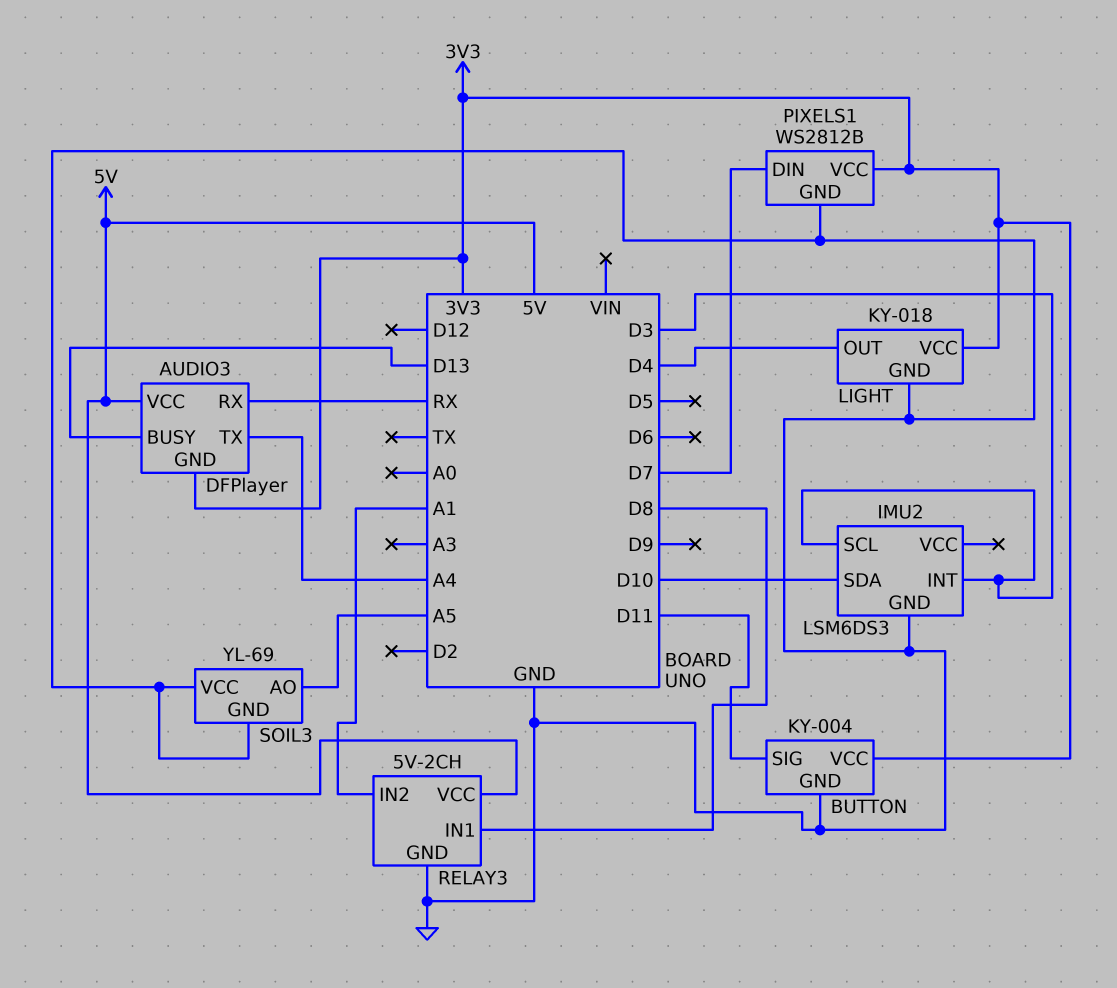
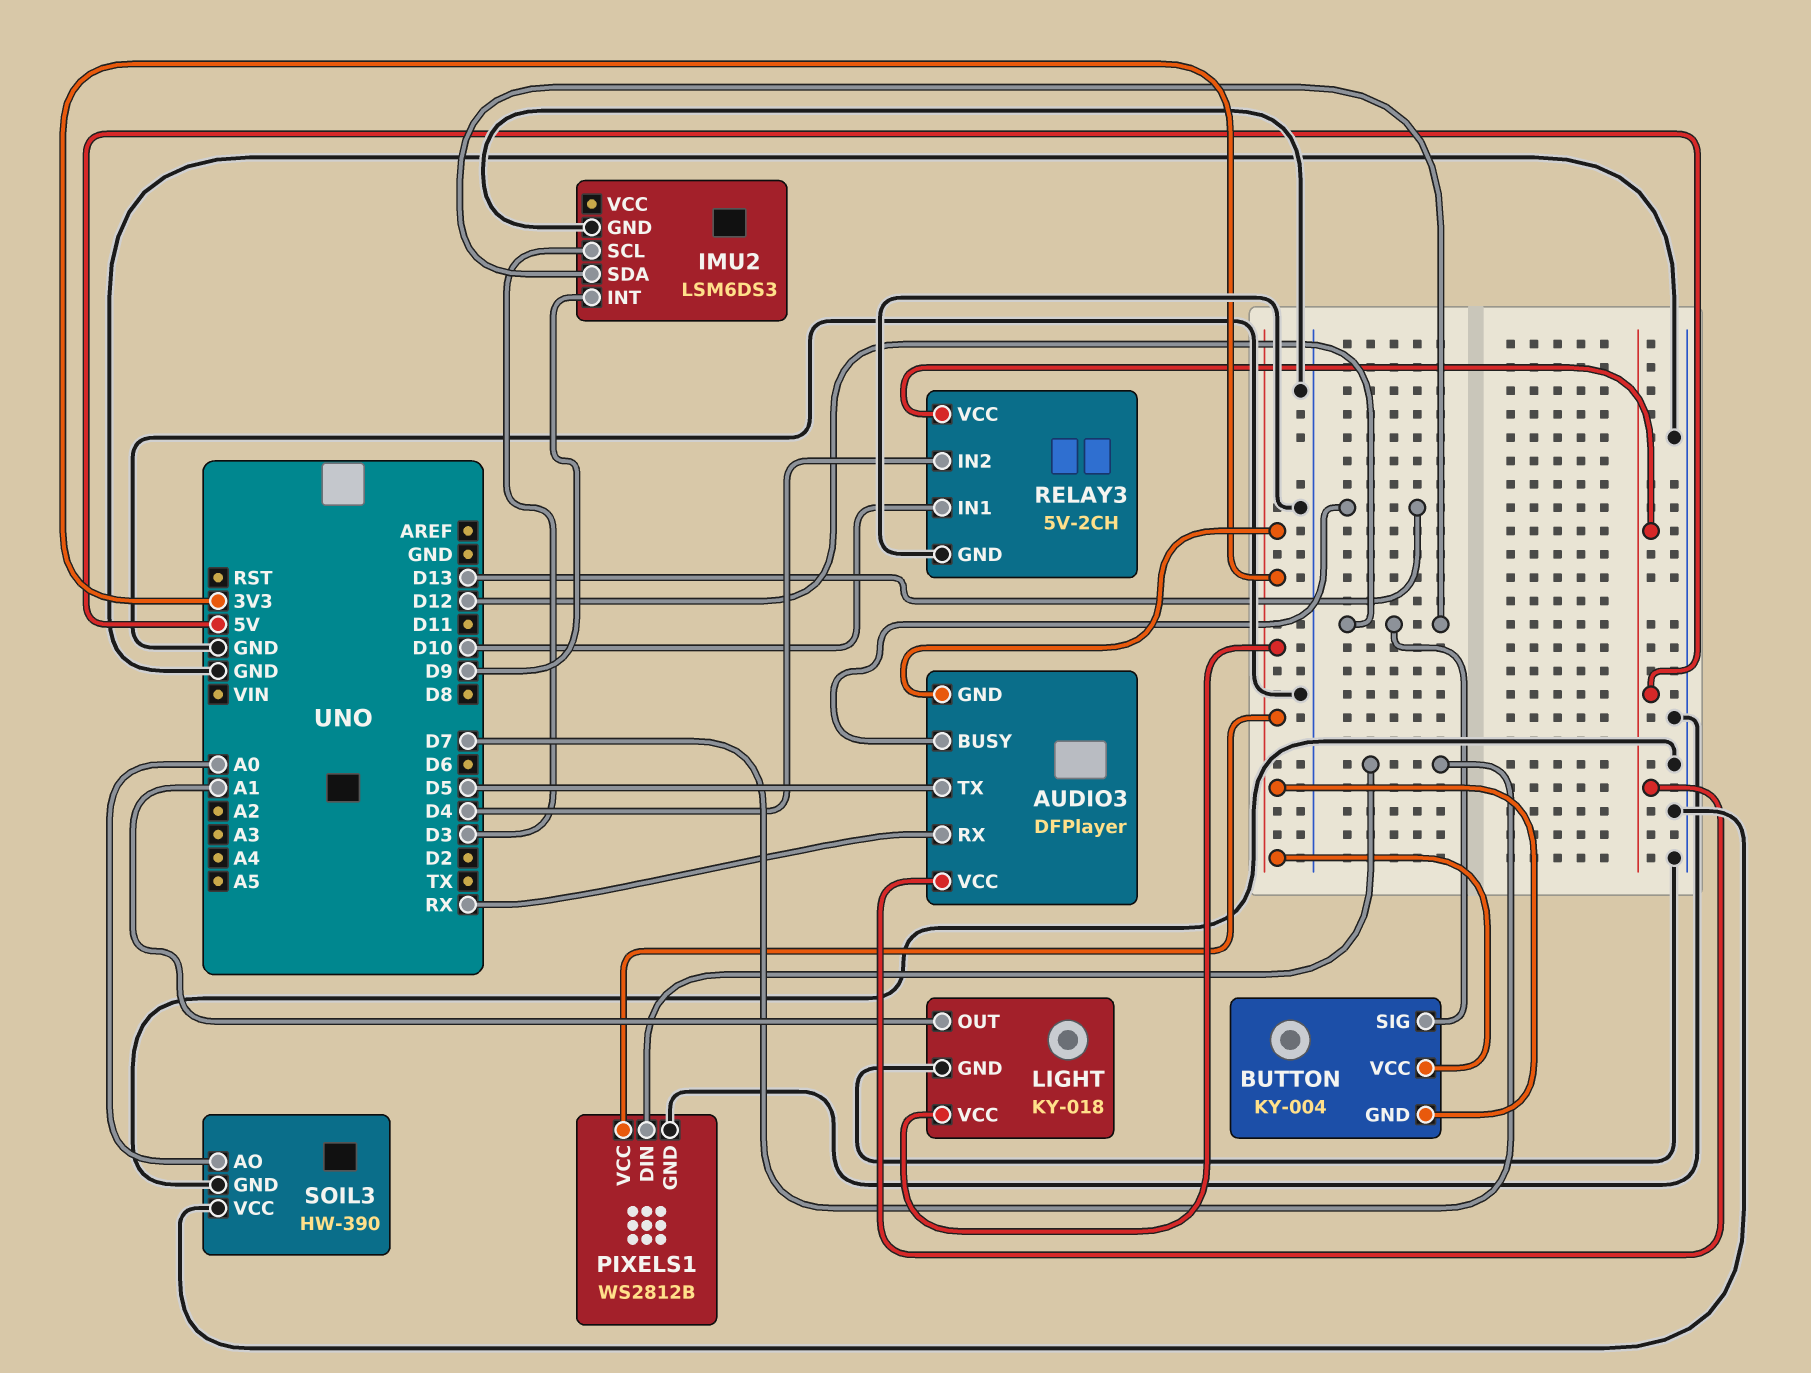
AUDIO3 pin TX: A4 -> D5
BUTTON pin GND: GND -> 3V3
BUTTON pin SIG: D11 -> D12
IMU2 pin INT: D3 -> D9
IMU2 pin SDA: D10 -> D12
LIGHT pin OUT: D4 -> A1
RELAY3 pin IN1: D8 -> D10
RELAY3 pin IN2: A1 -> D4
SOIL3: YL-69 -> HW-390
SOIL3 pin AO: A5 -> A0

